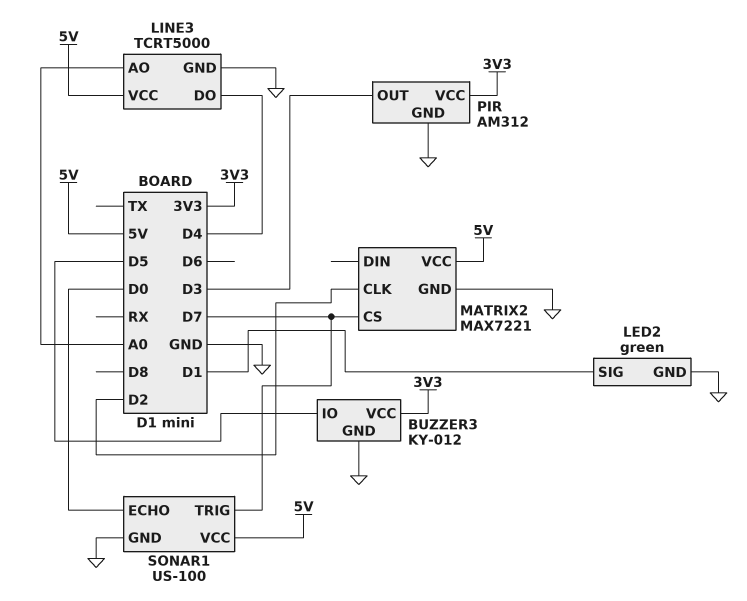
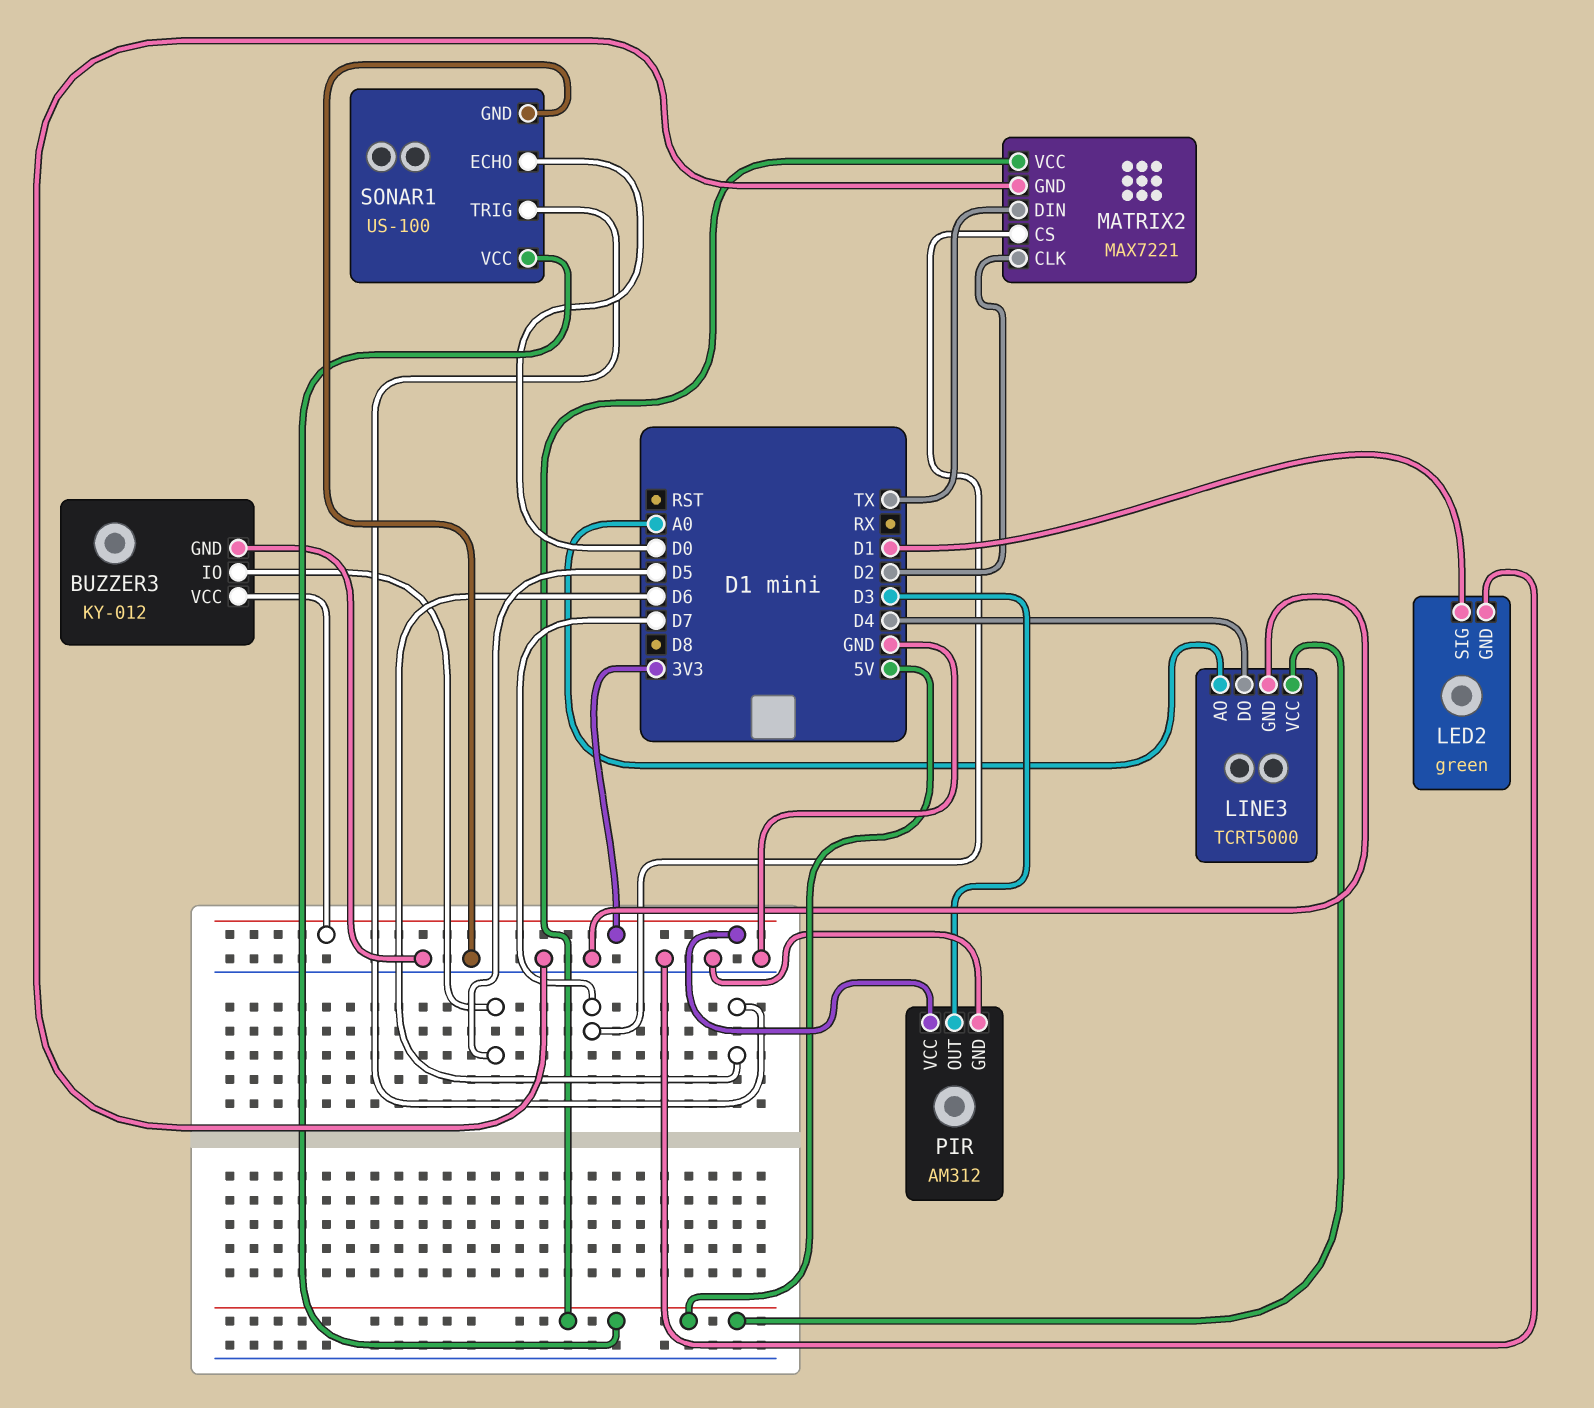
MATRIX2 pin DIN: none -> TX
SONAR1 pin TRIG: D7 -> D6

